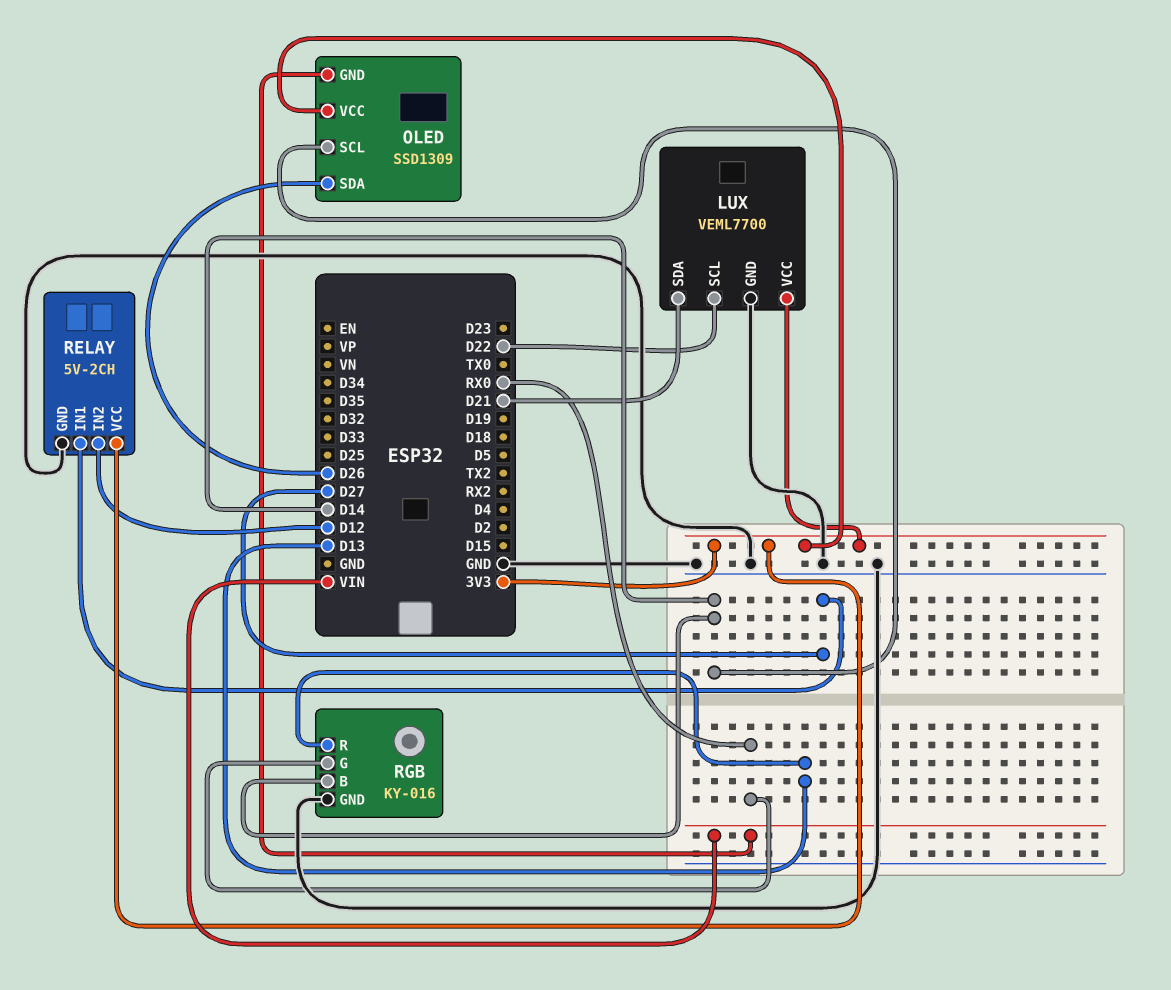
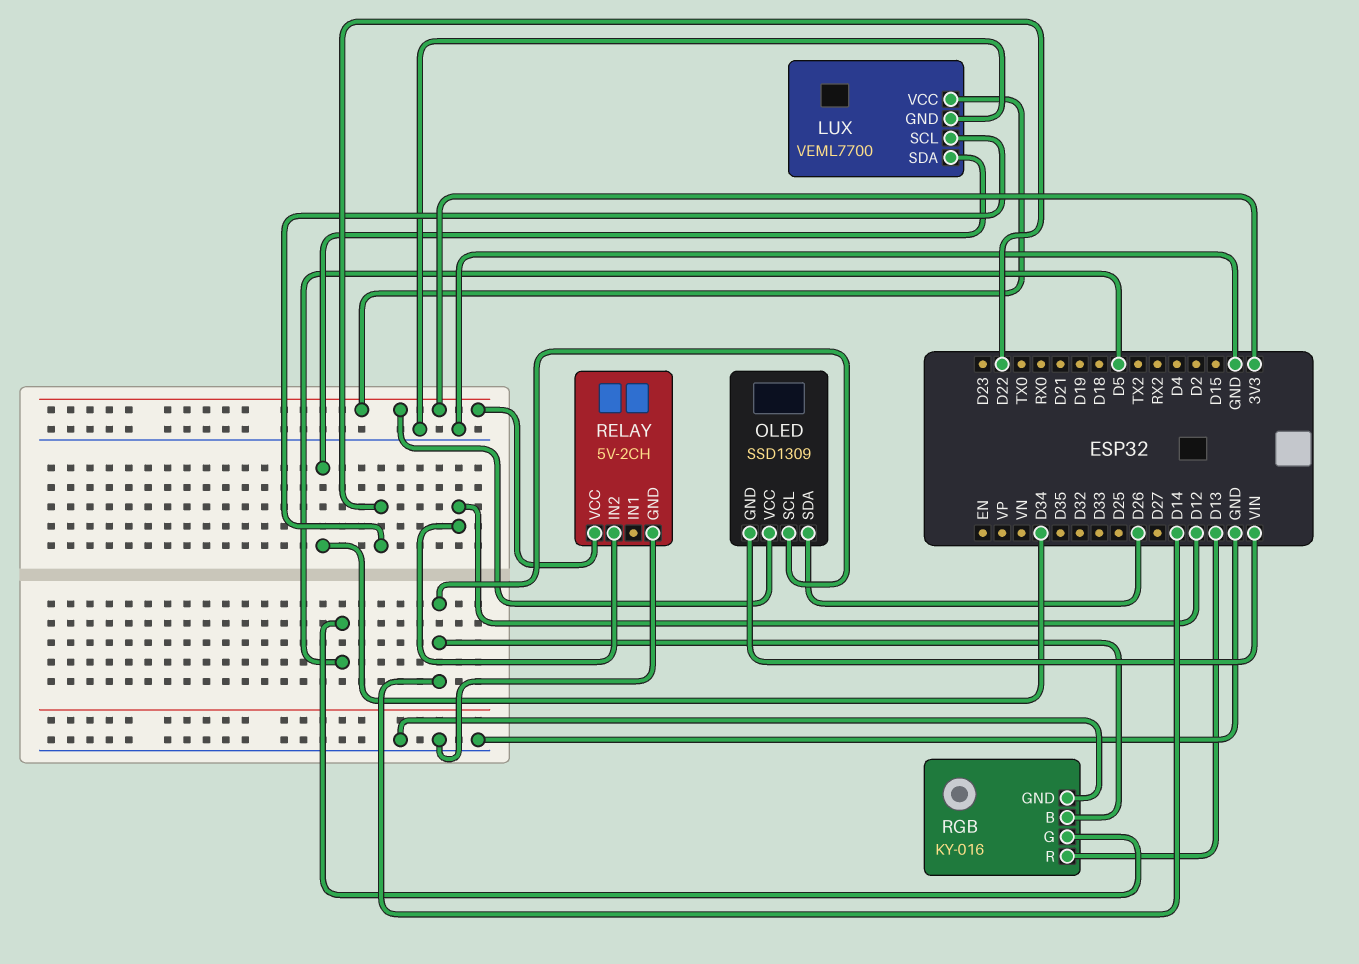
LUX pin SDA: D21 -> D34
RELAY pin IN1: D27 -> none
RGB pin G: RX0 -> D5

